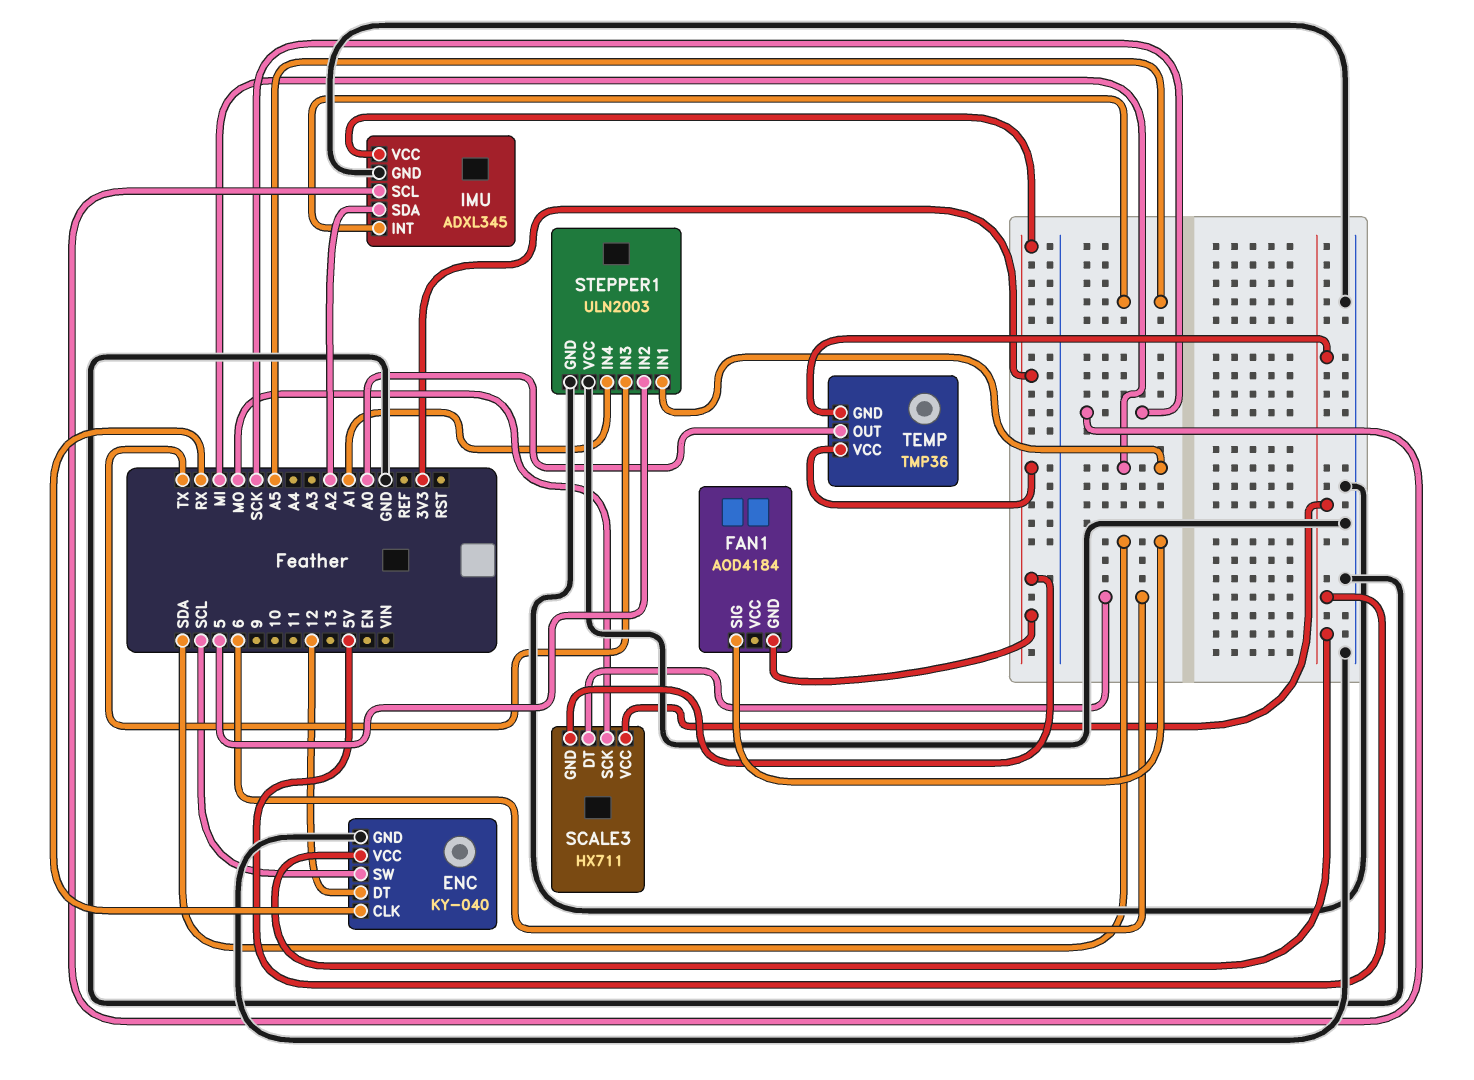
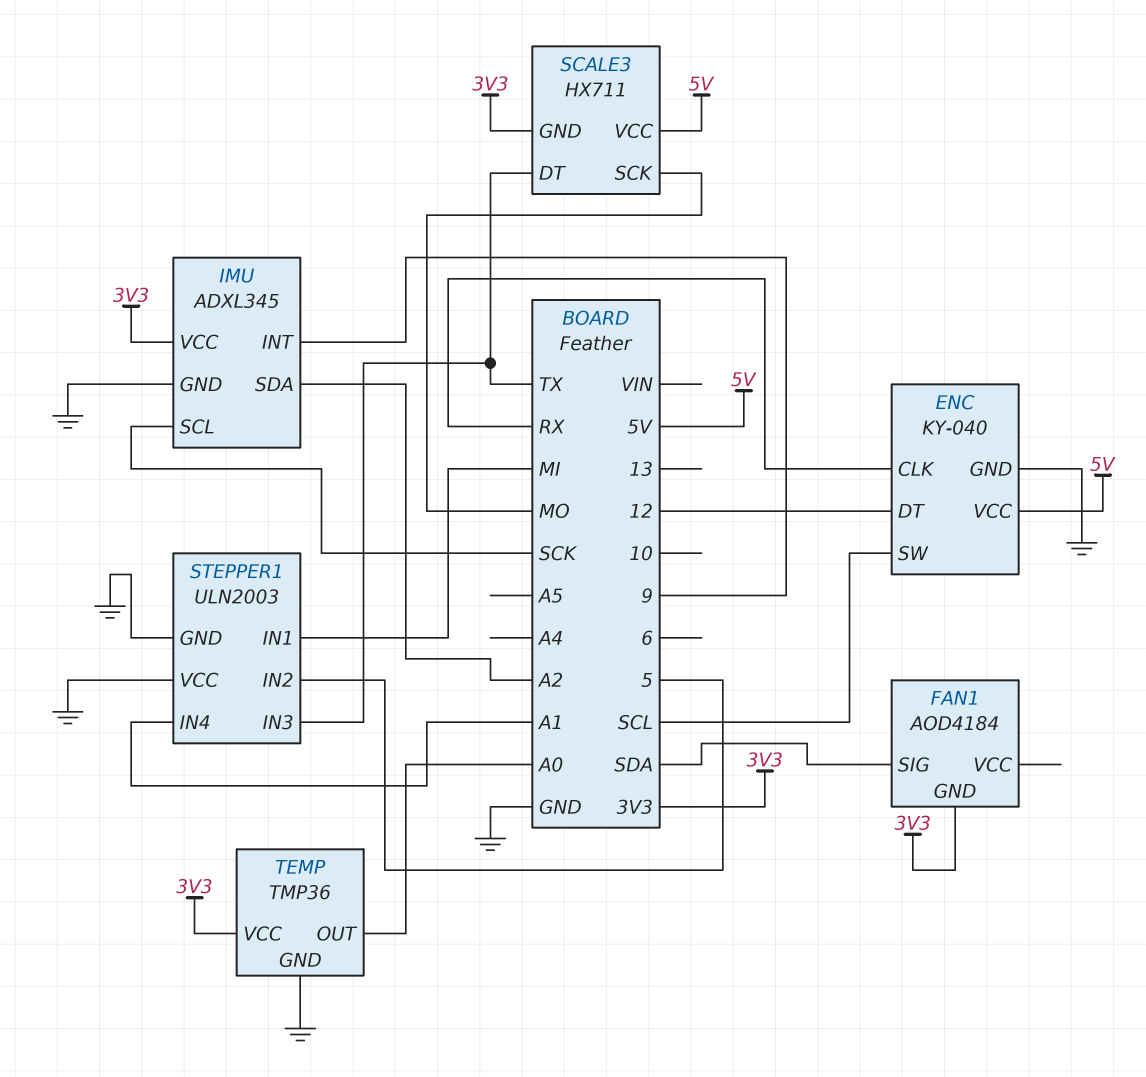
IMU pin INT: A5 -> 9
SCALE3 pin DT: 6 -> TX
TEMP pin GND: 5V -> GND

